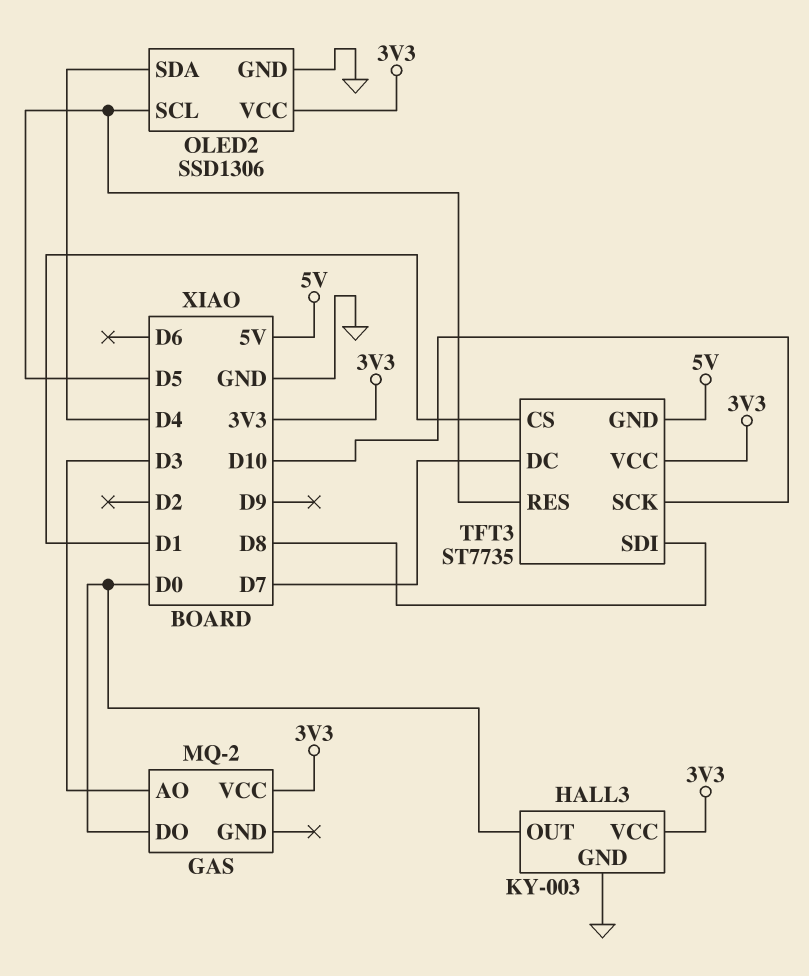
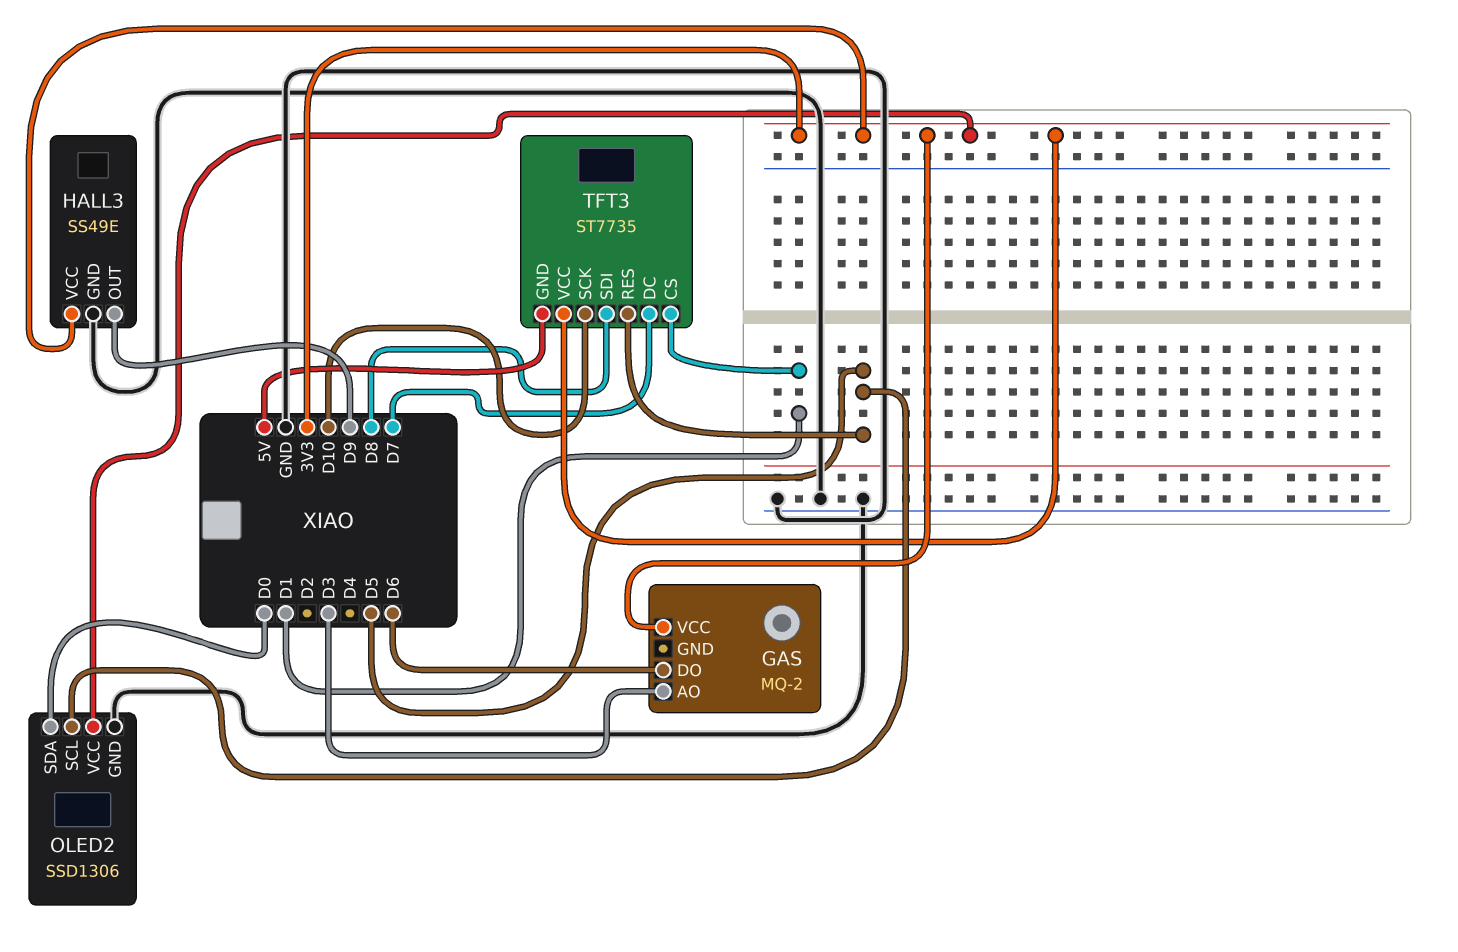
GAS pin DO: D0 -> D6
HALL3: KY-003 -> SS49E
HALL3 pin OUT: D0 -> D9
OLED2 pin SDA: D4 -> D0

